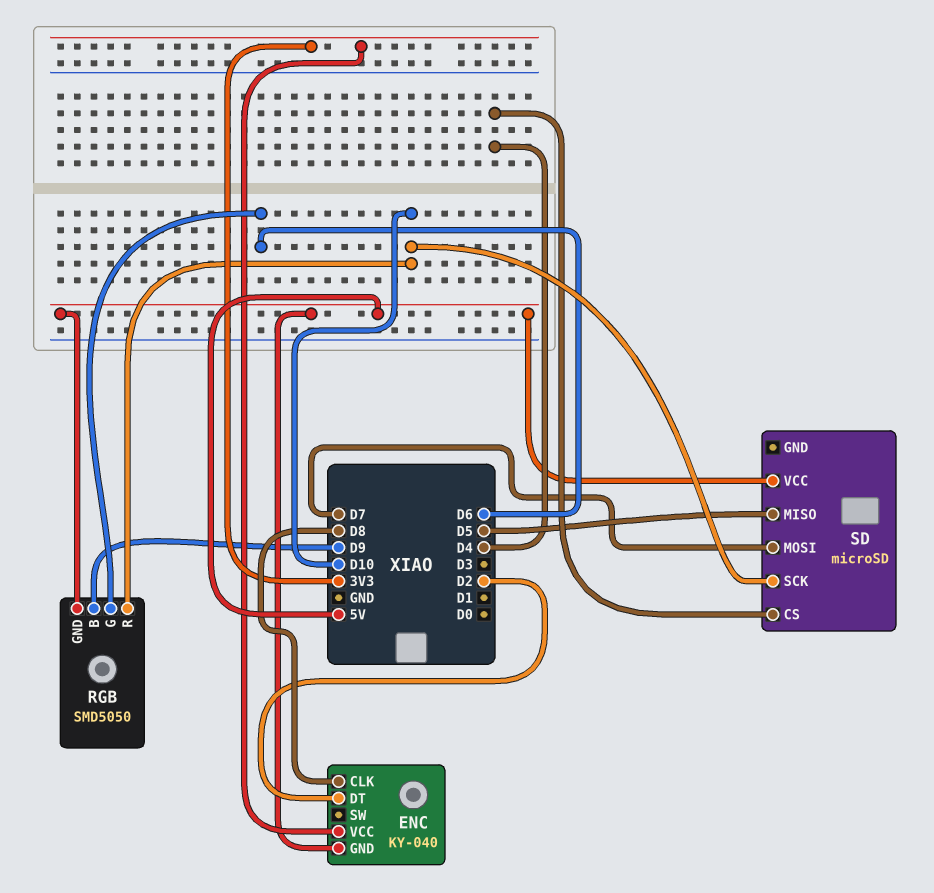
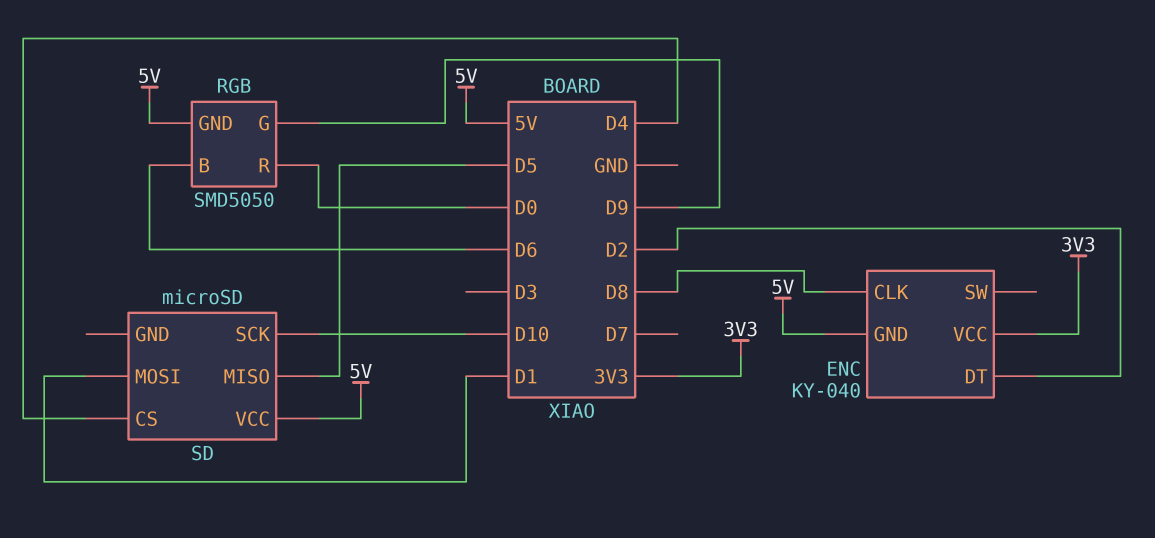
RGB pin B: D9 -> D6
RGB pin G: D6 -> D9
RGB pin R: D10 -> D0
SD pin MOSI: D7 -> D1

